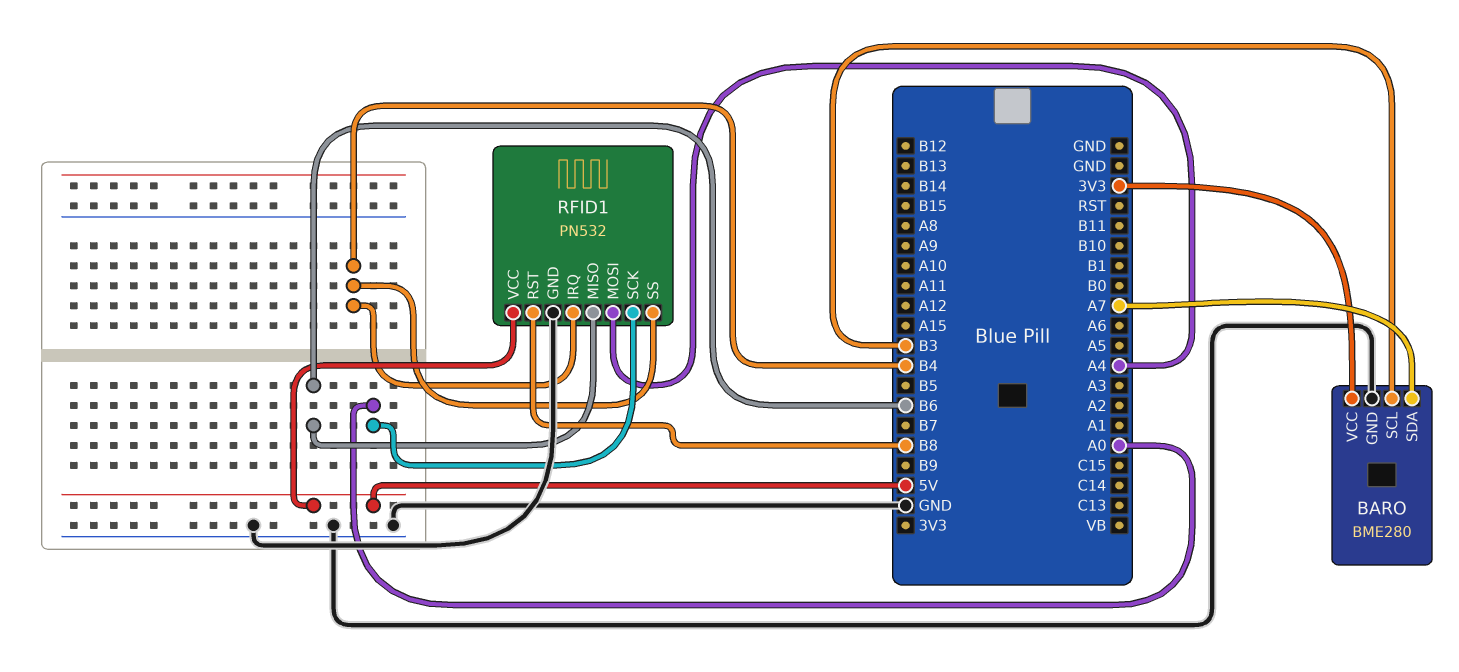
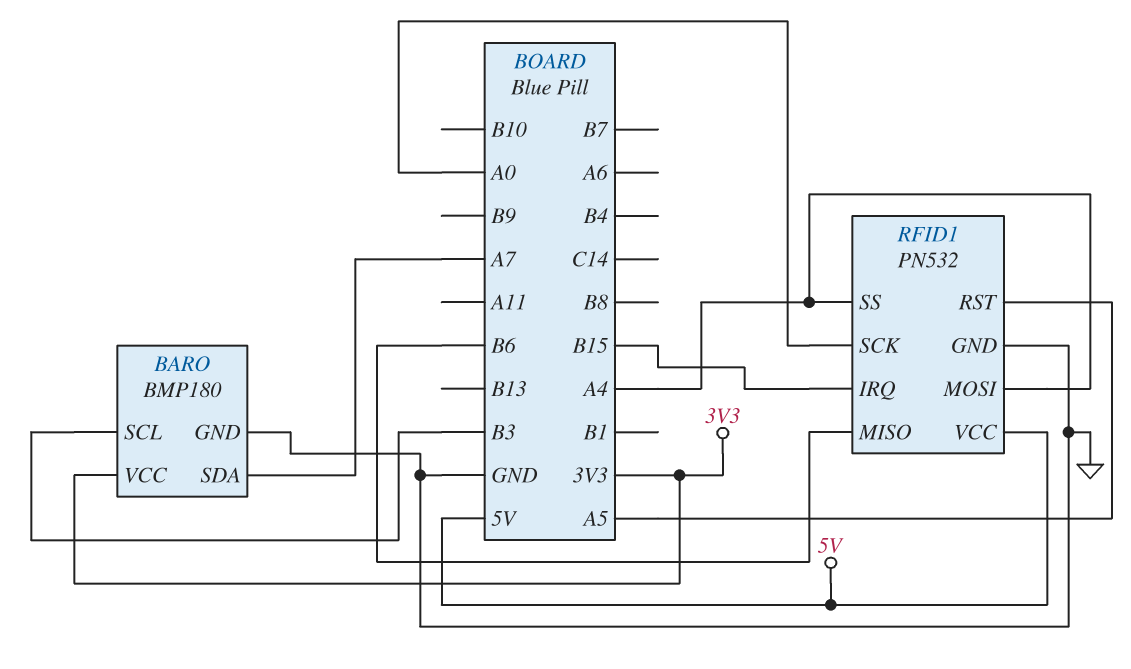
BARO: BME280 -> BMP180
RFID1 pin IRQ: B4 -> B15
RFID1 pin RST: B8 -> A5
RFID1 pin SS: B4 -> A4

